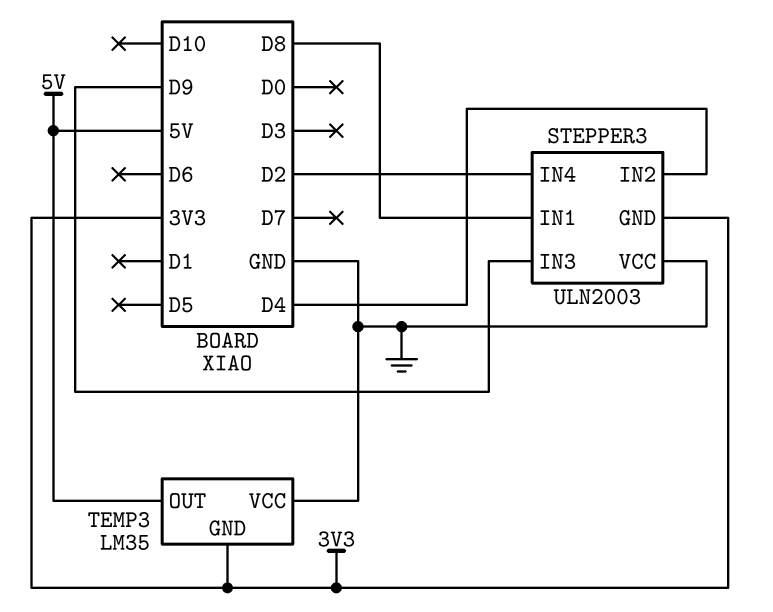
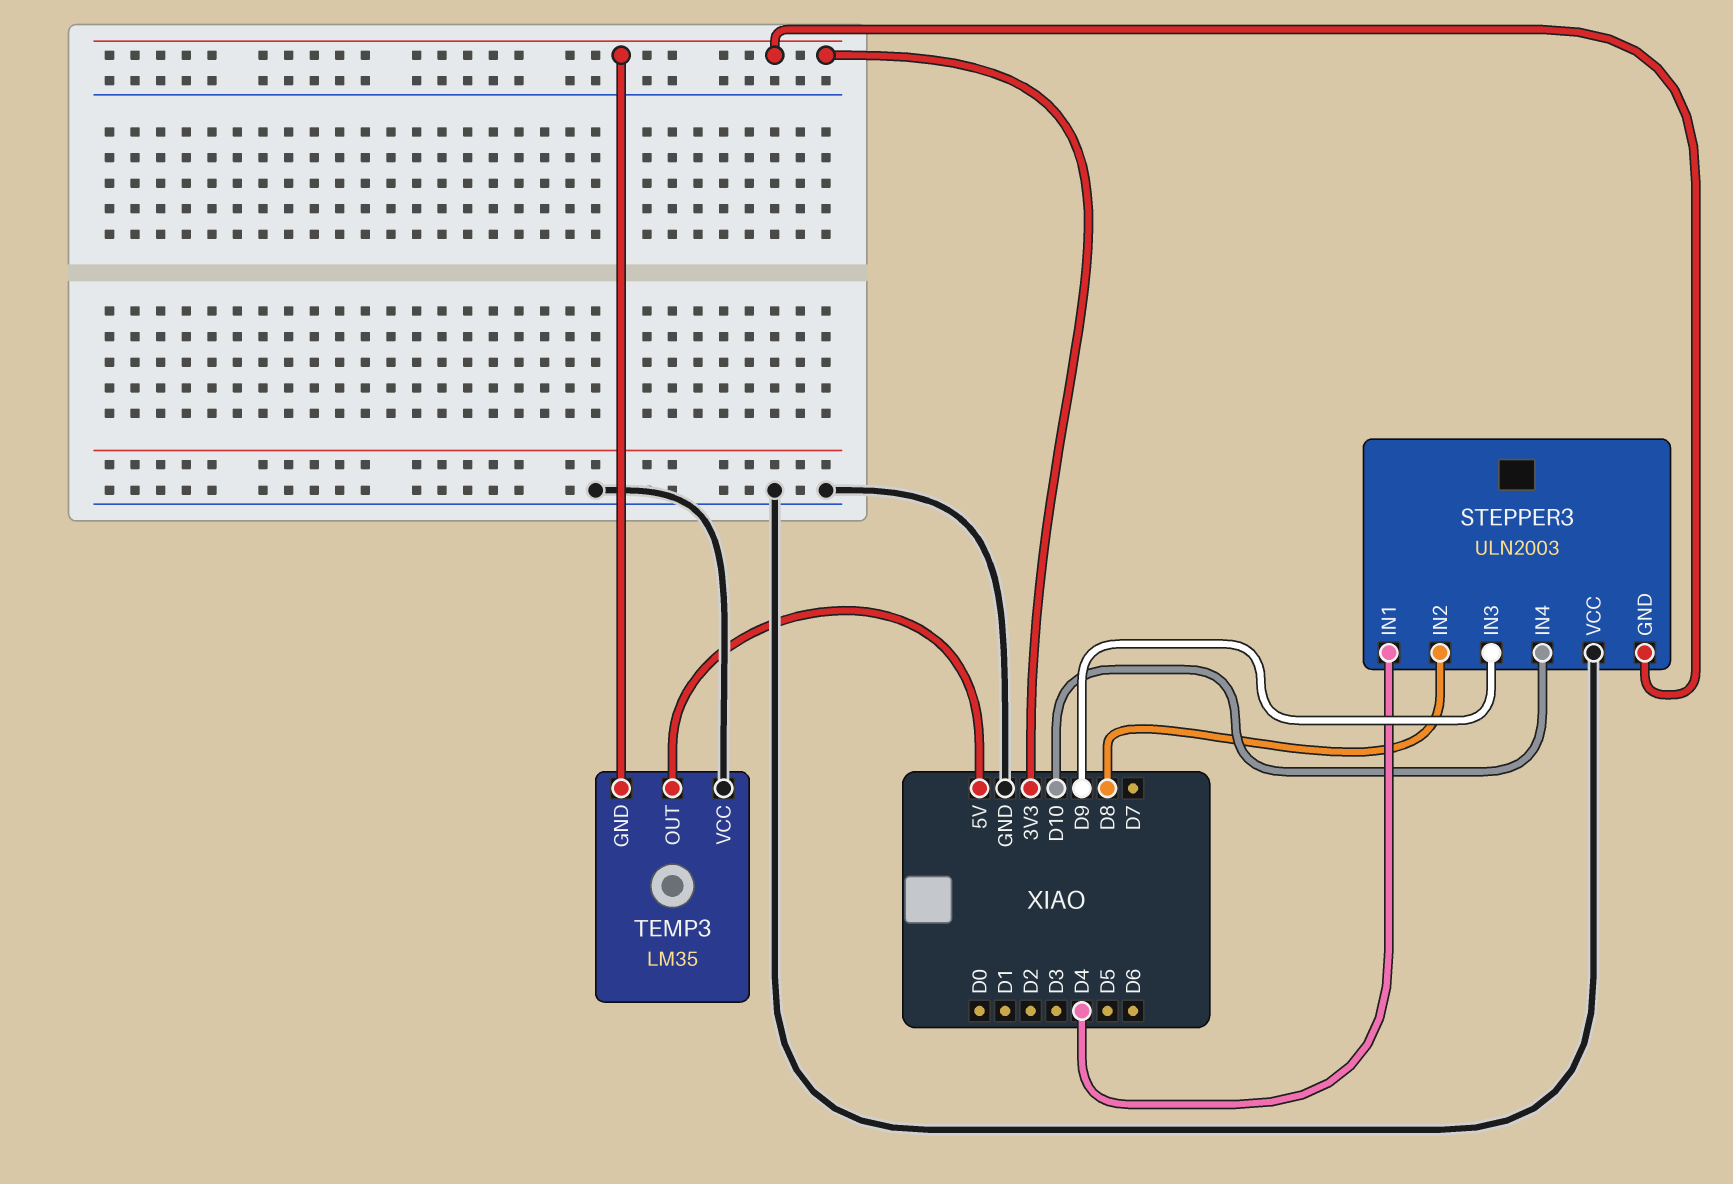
STEPPER3 pin IN1: D8 -> D4
STEPPER3 pin IN2: D4 -> D8
STEPPER3 pin IN4: D2 -> D10

